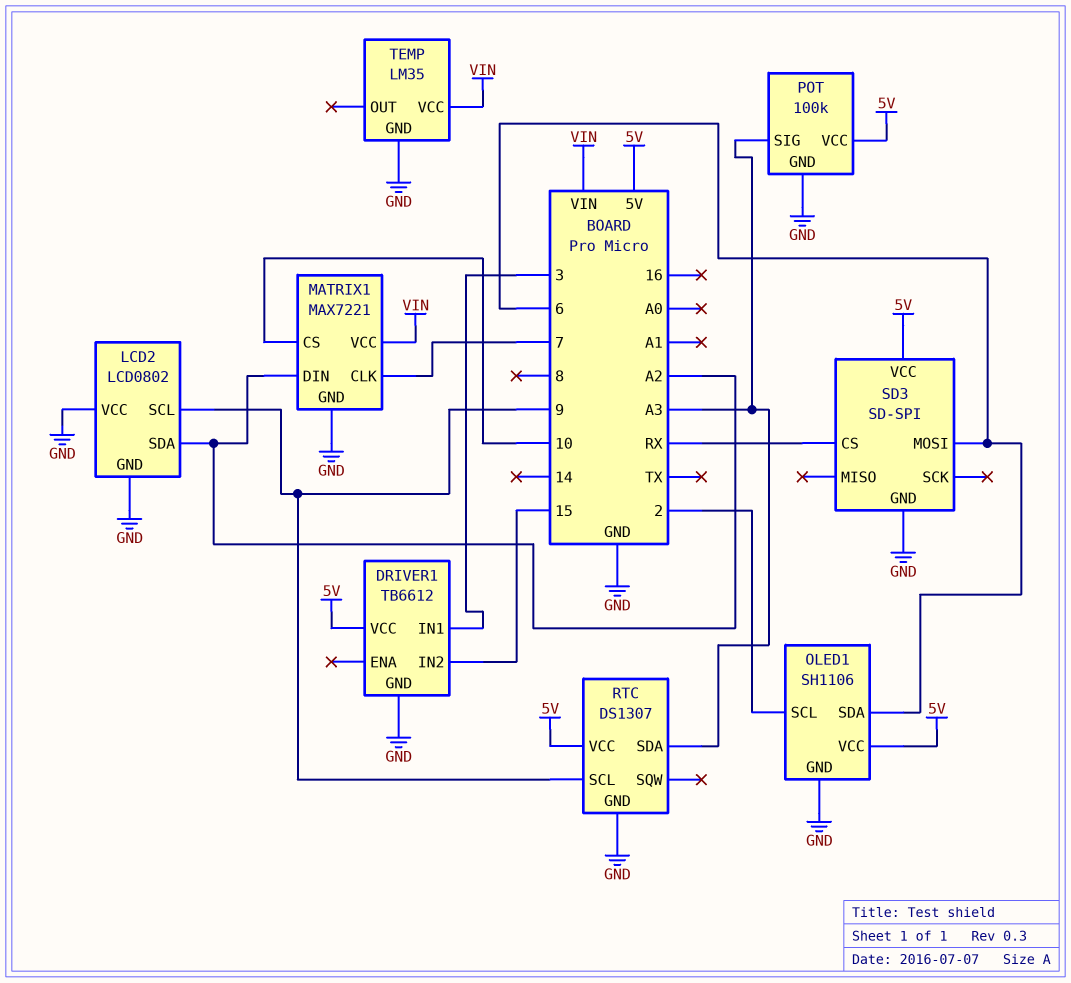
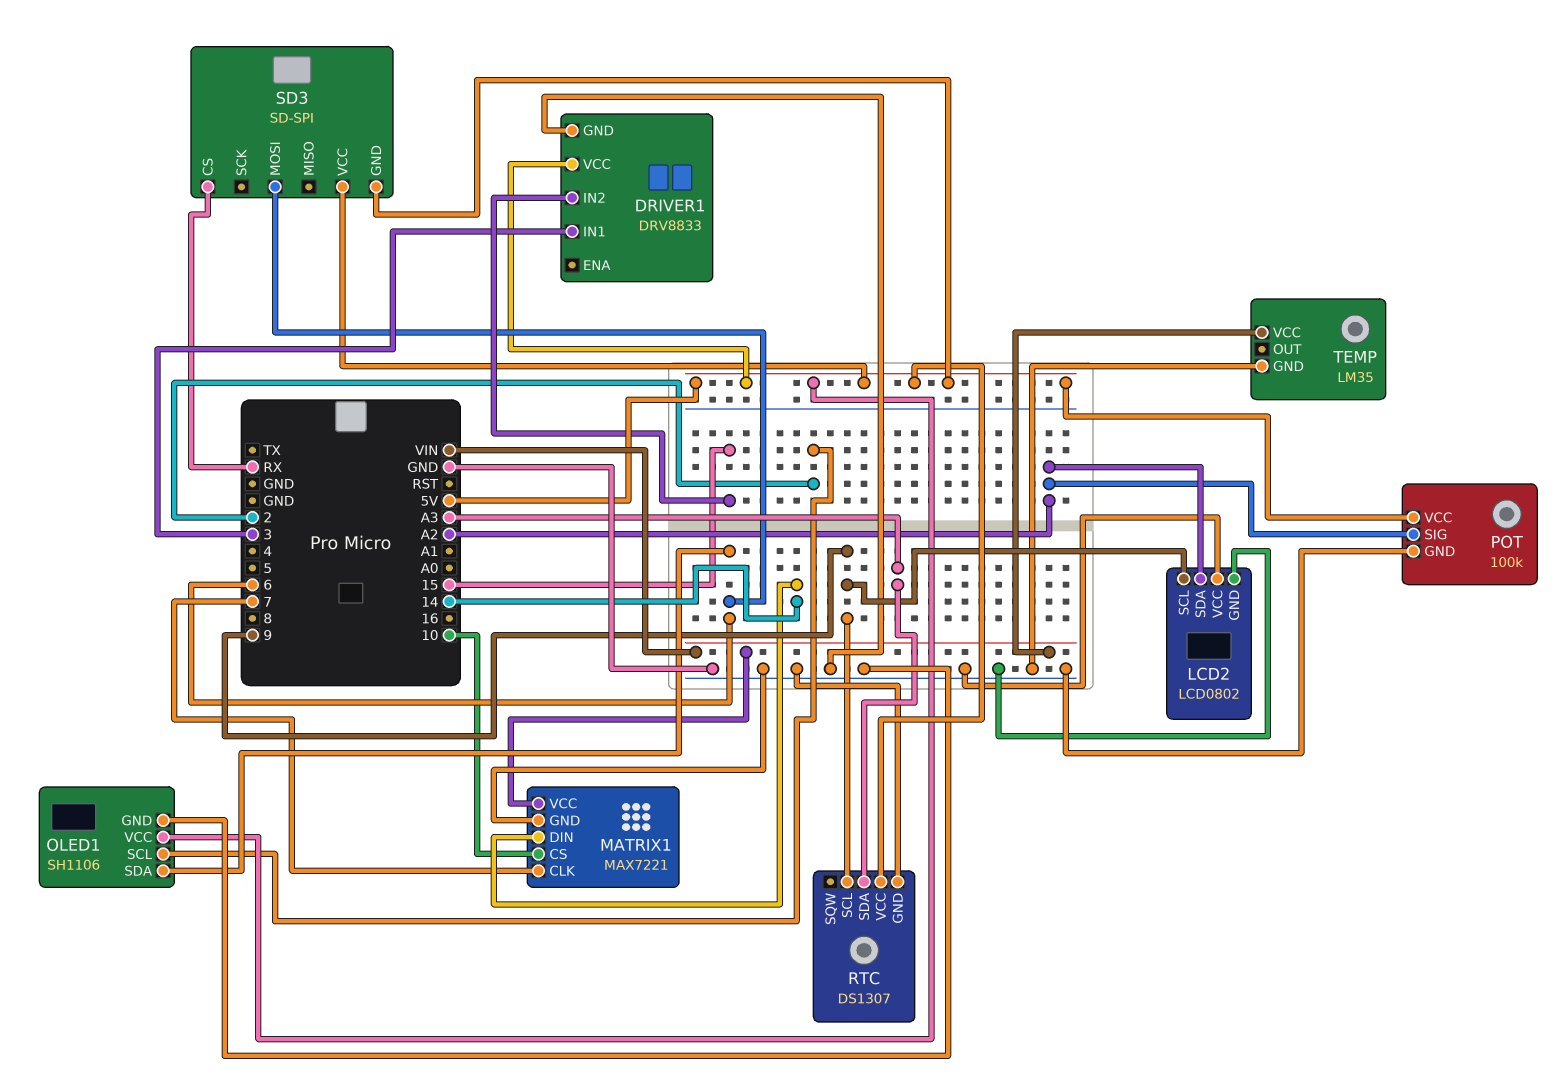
DRIVER1: TB6612 -> DRV8833
MATRIX1 pin DIN: A2 -> 14
POT pin SIG: A3 -> A2
SD3 pin GND: GND -> 5V

